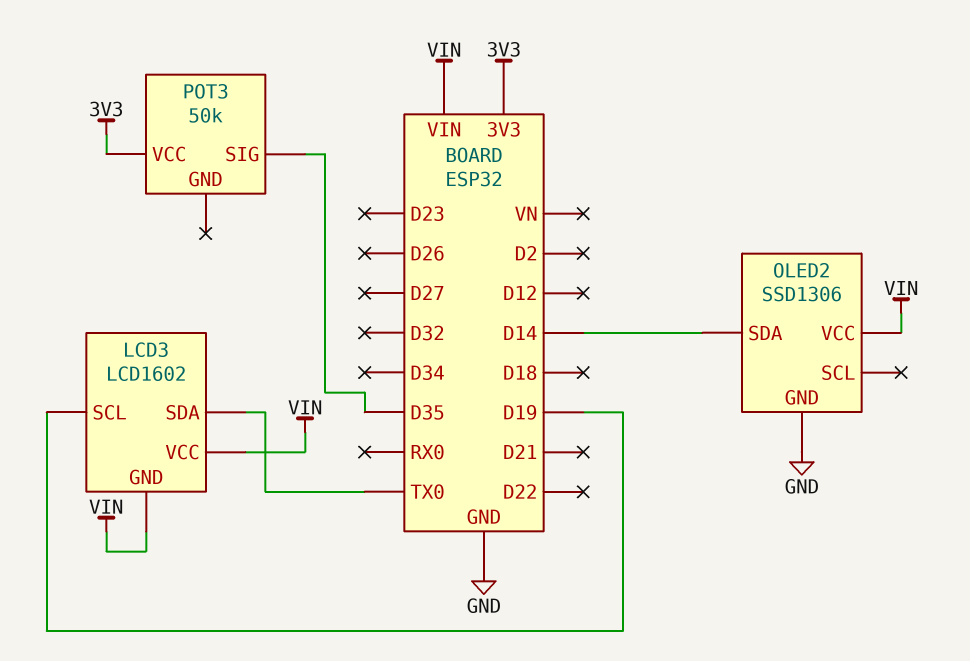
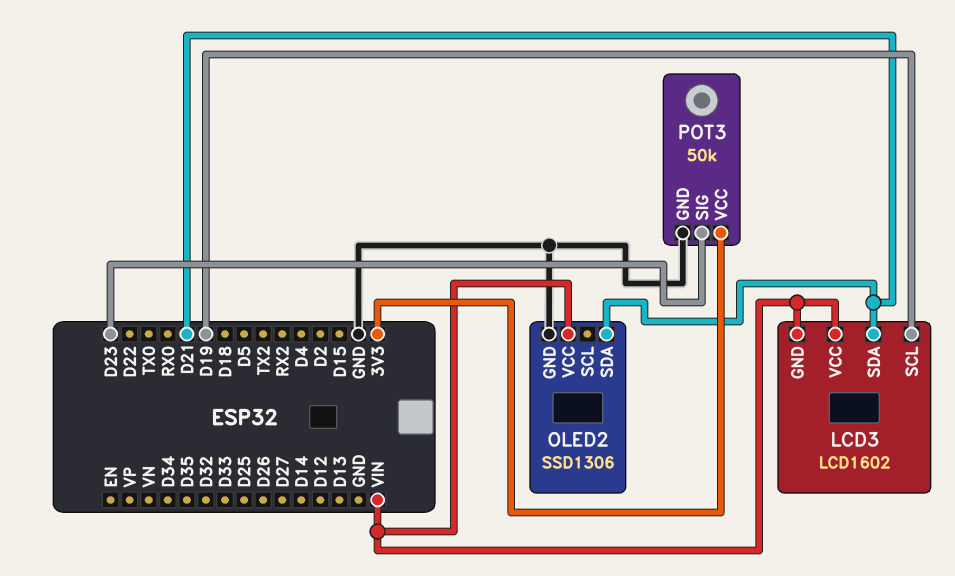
LCD3 pin SDA: TX0 -> D21
OLED2 pin SDA: D14 -> D21
POT3 pin GND: none -> GND
POT3 pin SIG: D35 -> D23

